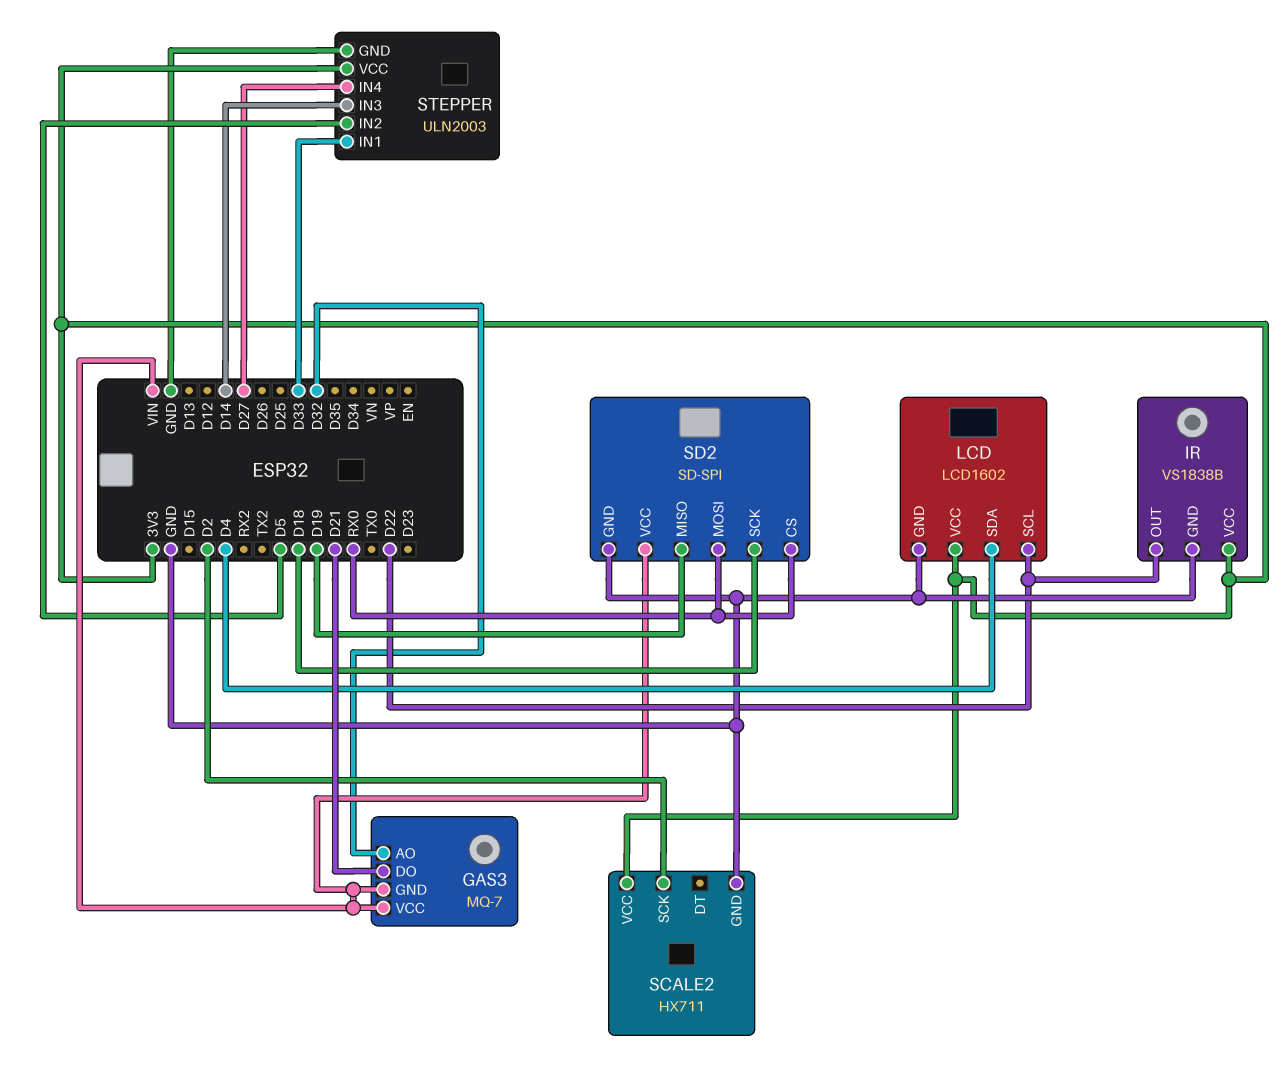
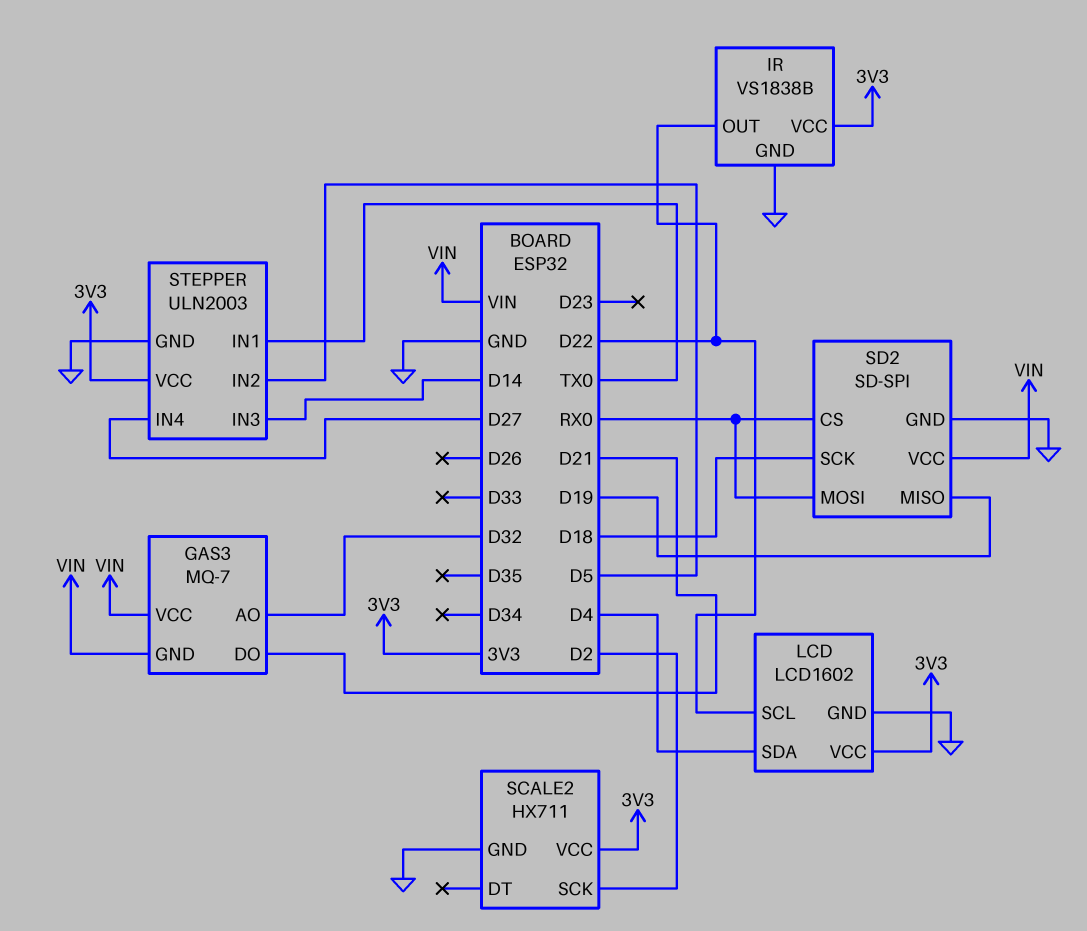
STEPPER pin IN1: D33 -> TX0

